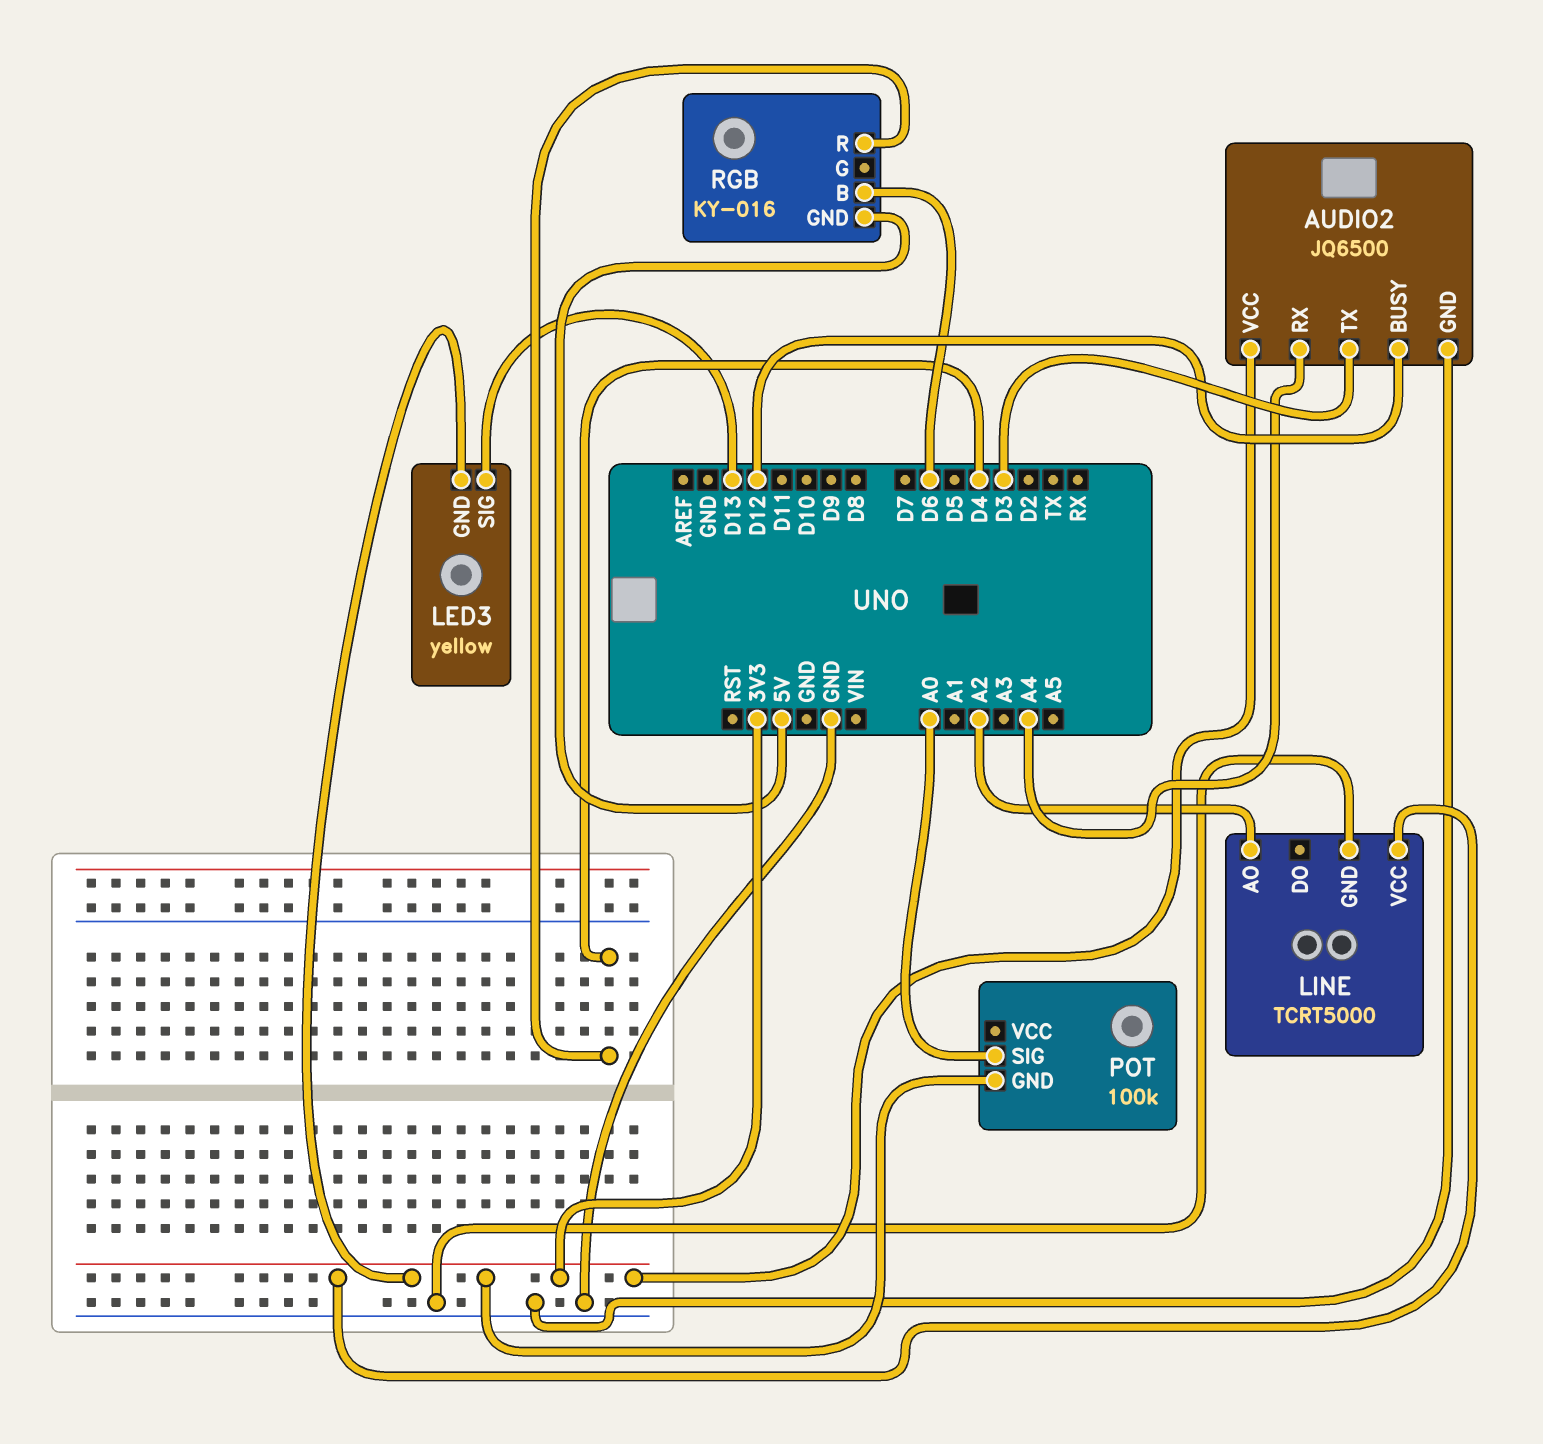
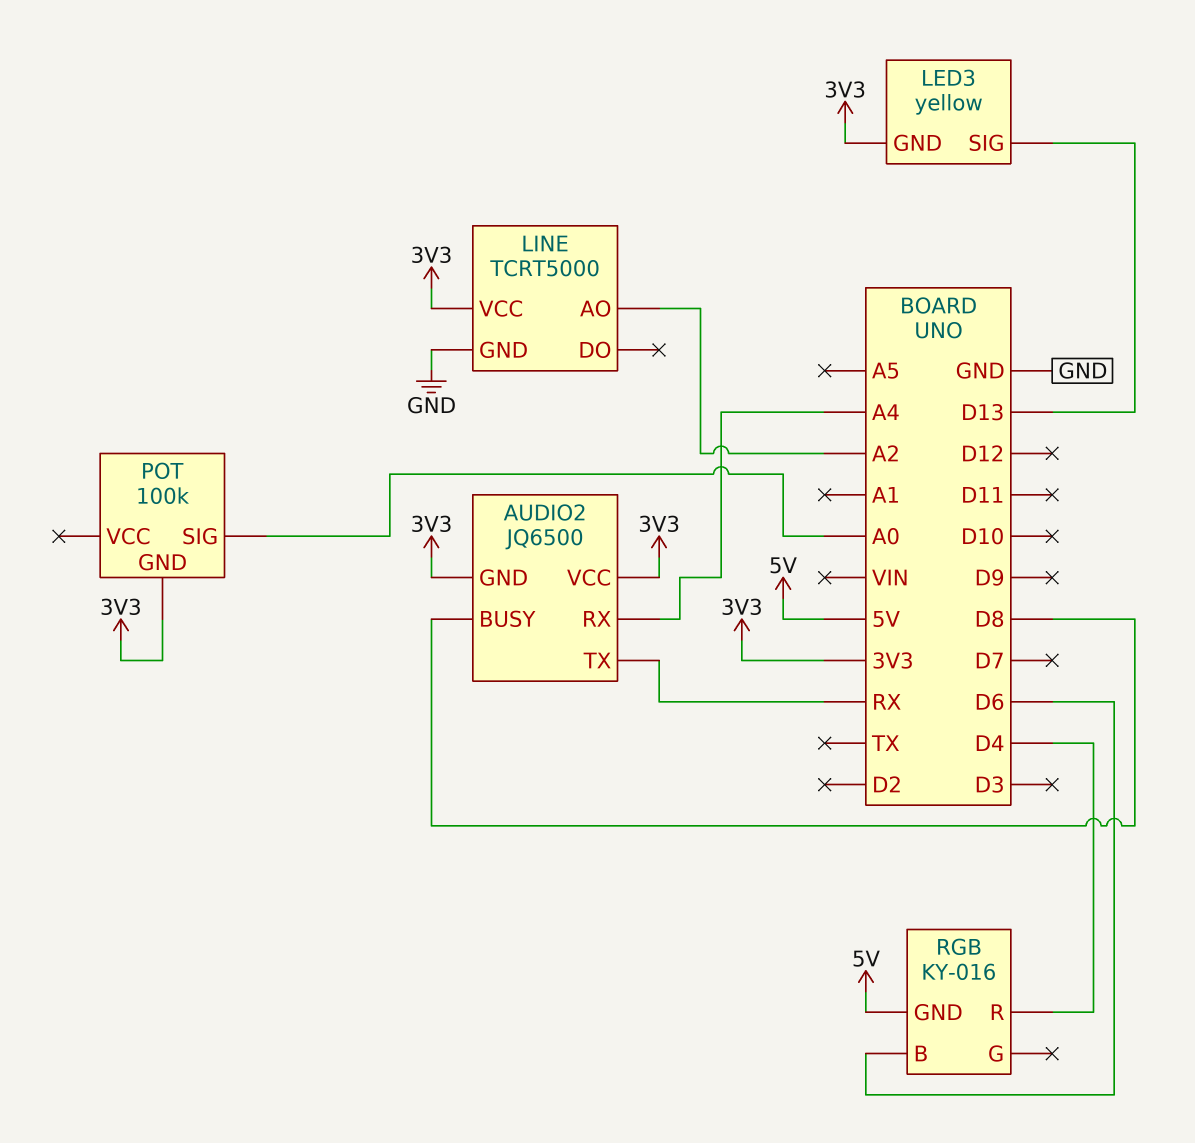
AUDIO2 pin BUSY: D12 -> D8
AUDIO2 pin GND: GND -> 3V3
AUDIO2 pin TX: D3 -> RX

